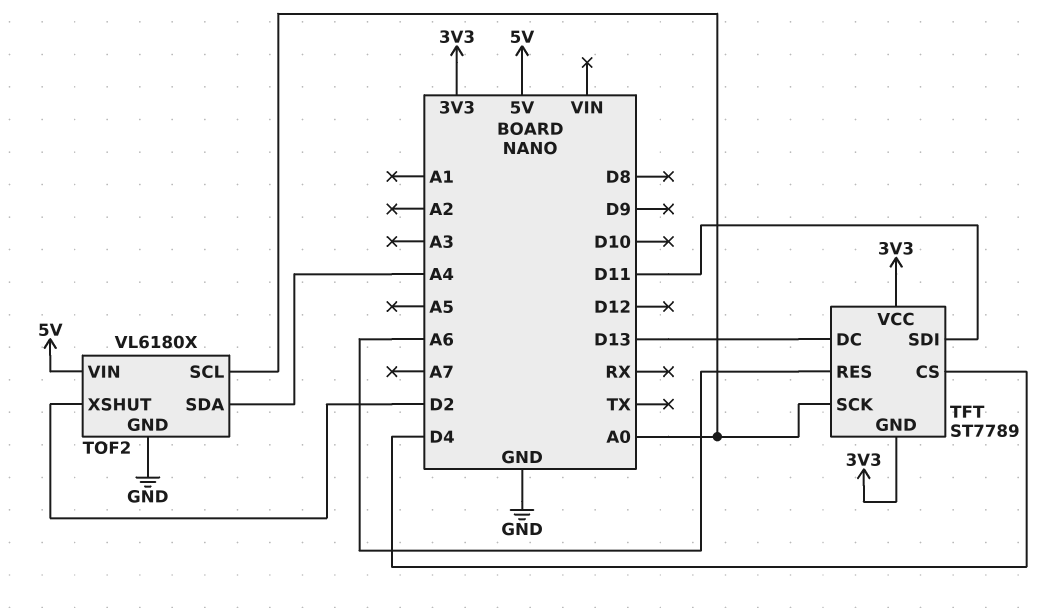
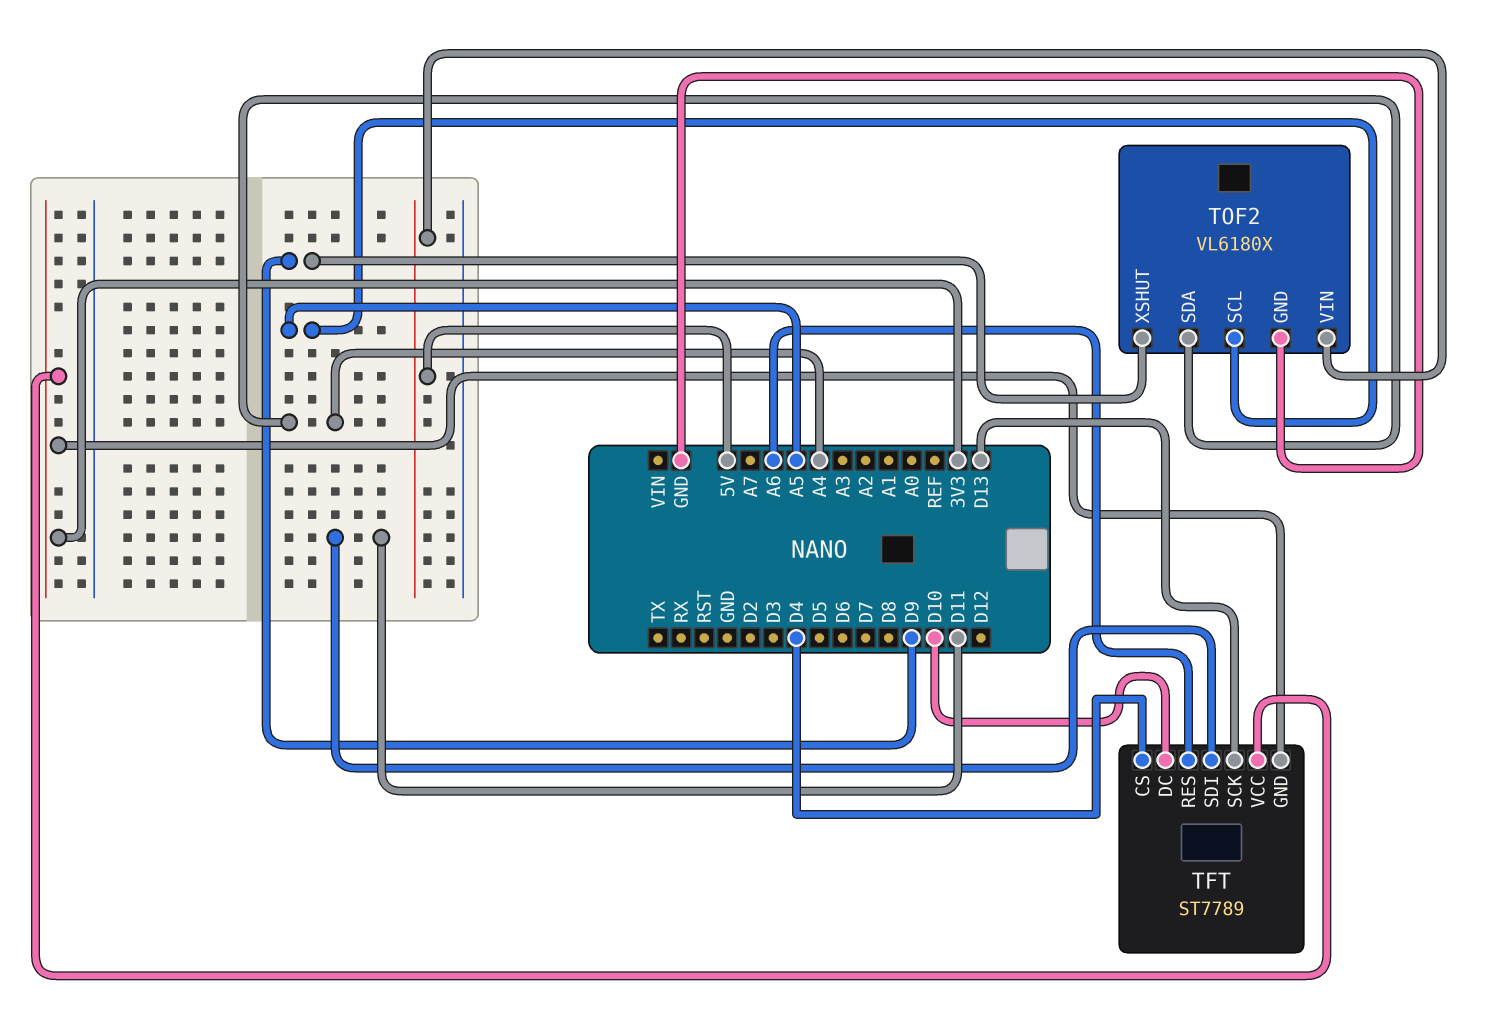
TFT pin DC: D13 -> D10
TFT pin SCK: A0 -> D13
TOF2 pin SCL: A0 -> A5
TOF2 pin XSHUT: D2 -> D9

